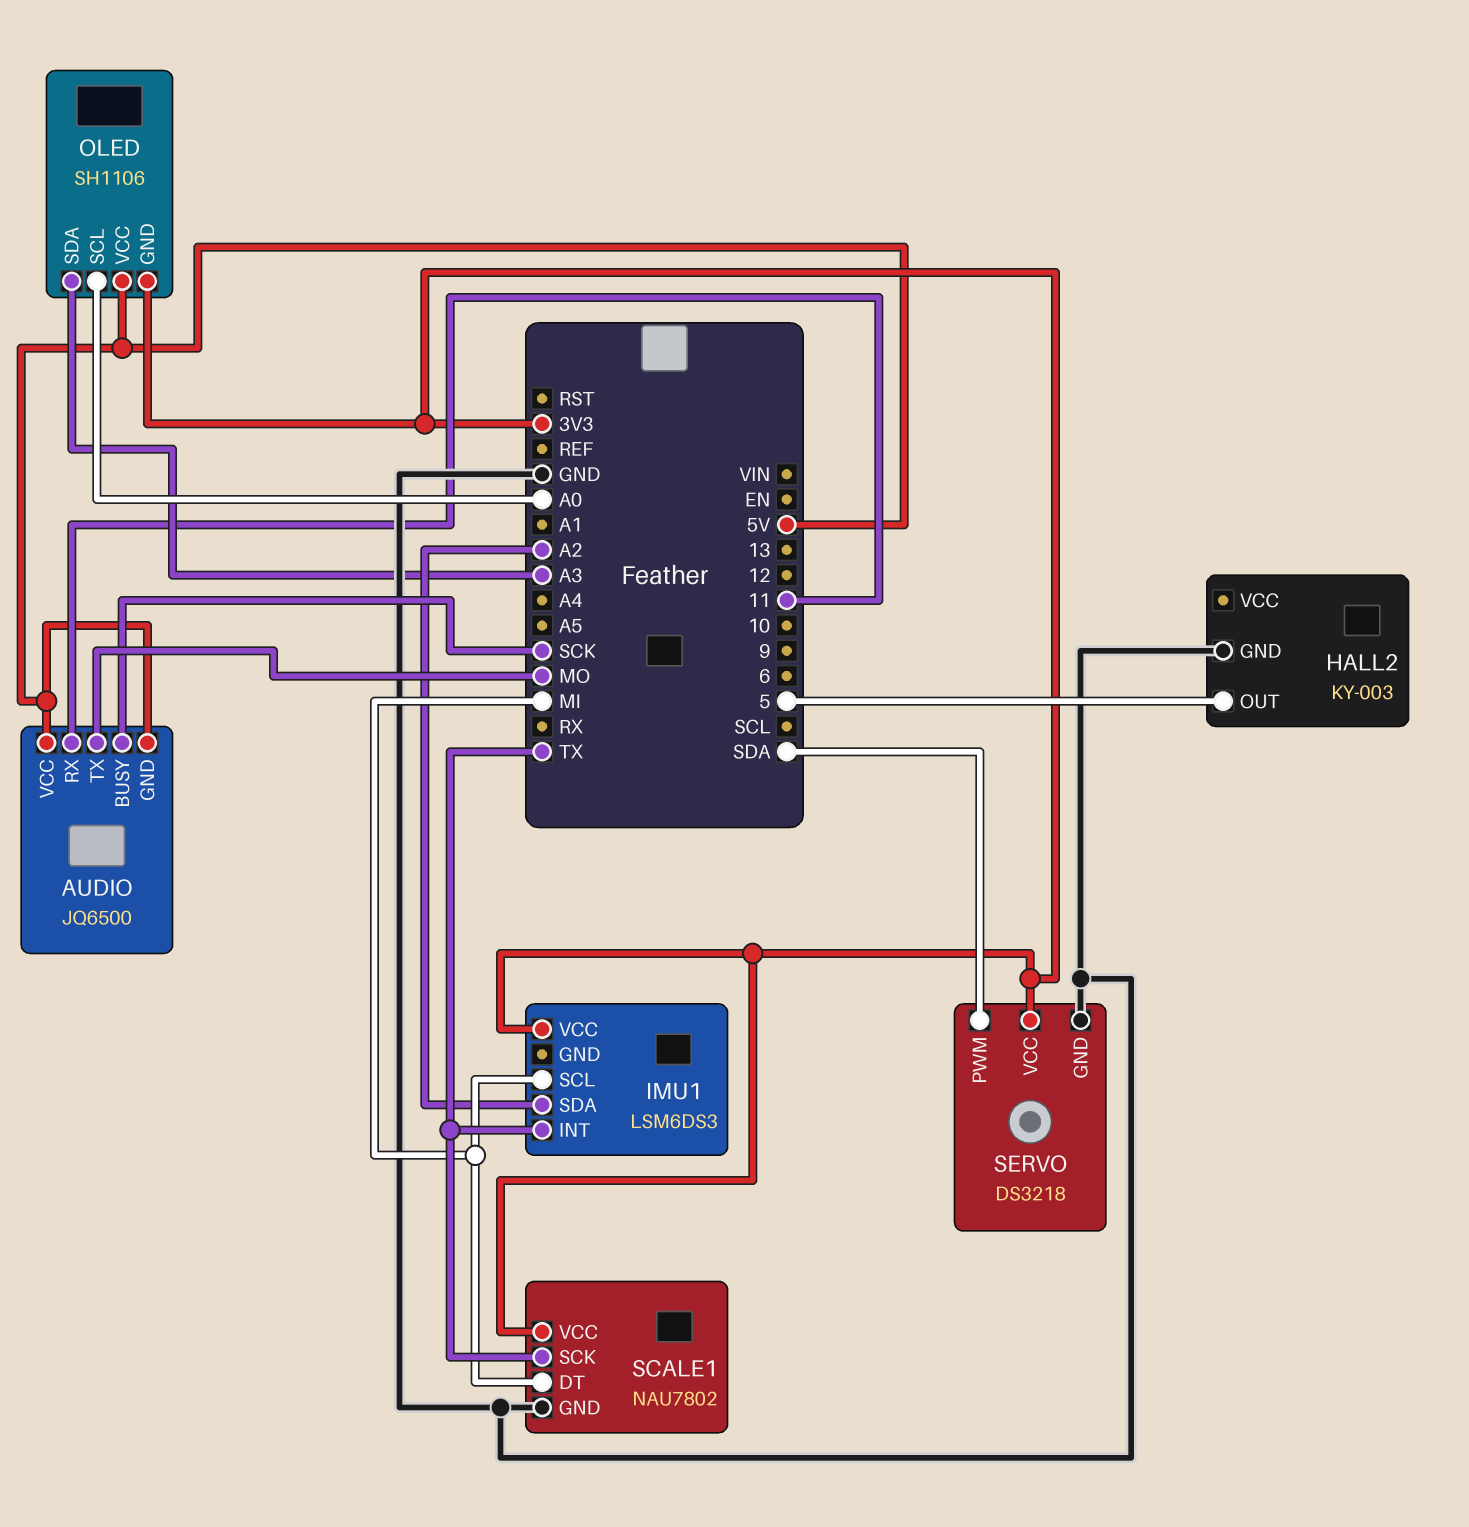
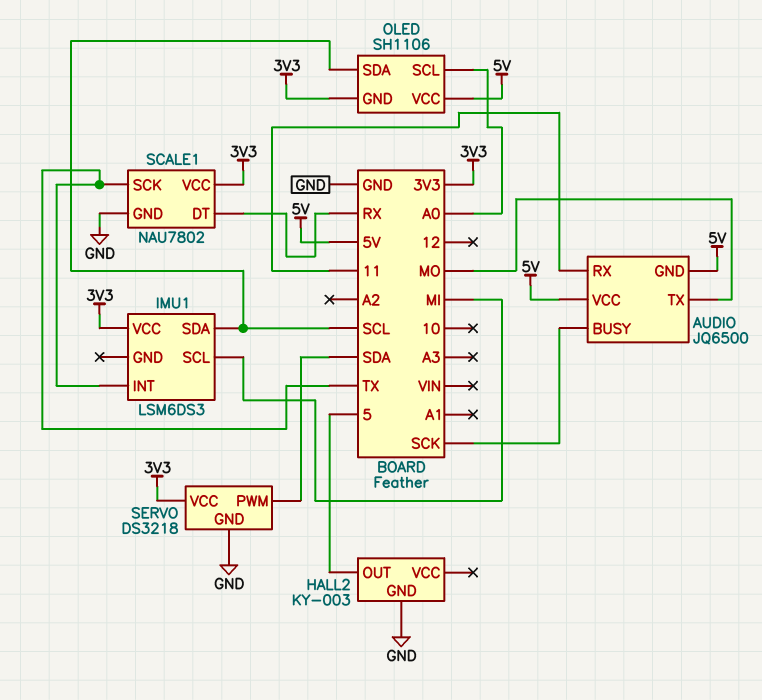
IMU1 pin SDA: A2 -> SCL
OLED pin SDA: A3 -> SCL
SCALE1 pin DT: MI -> RX

